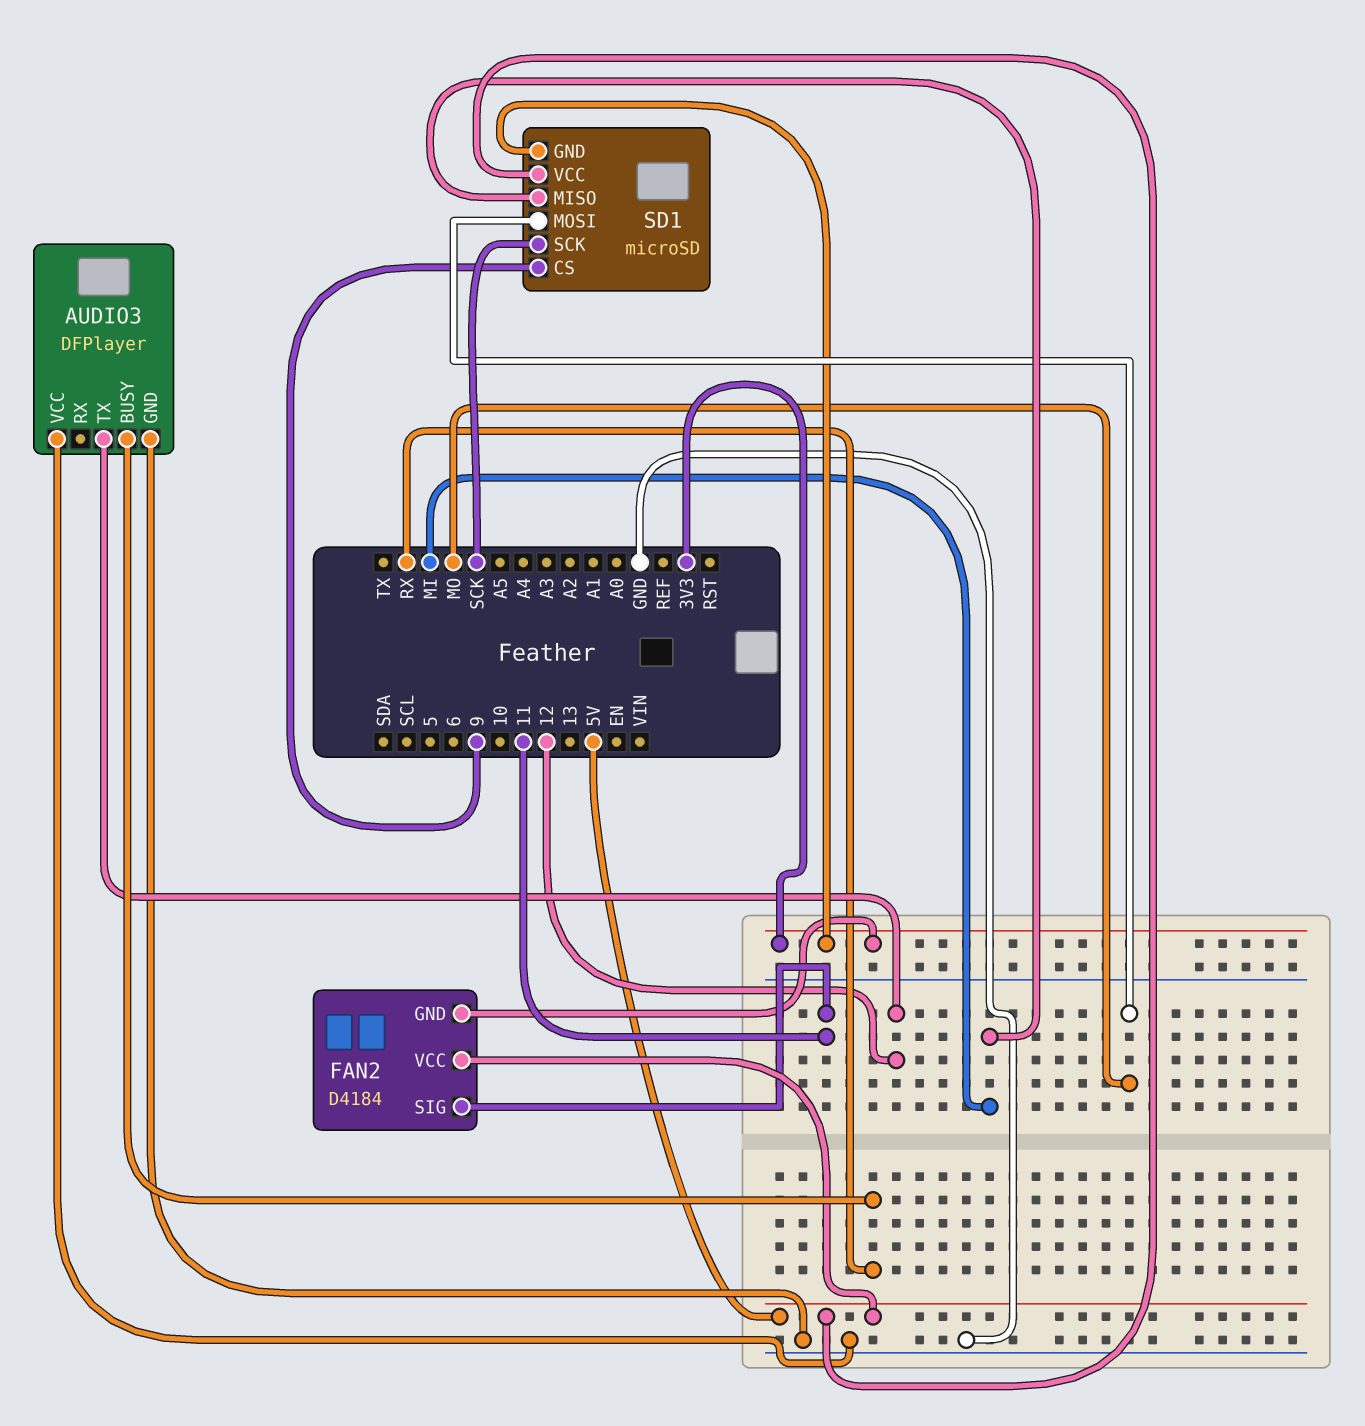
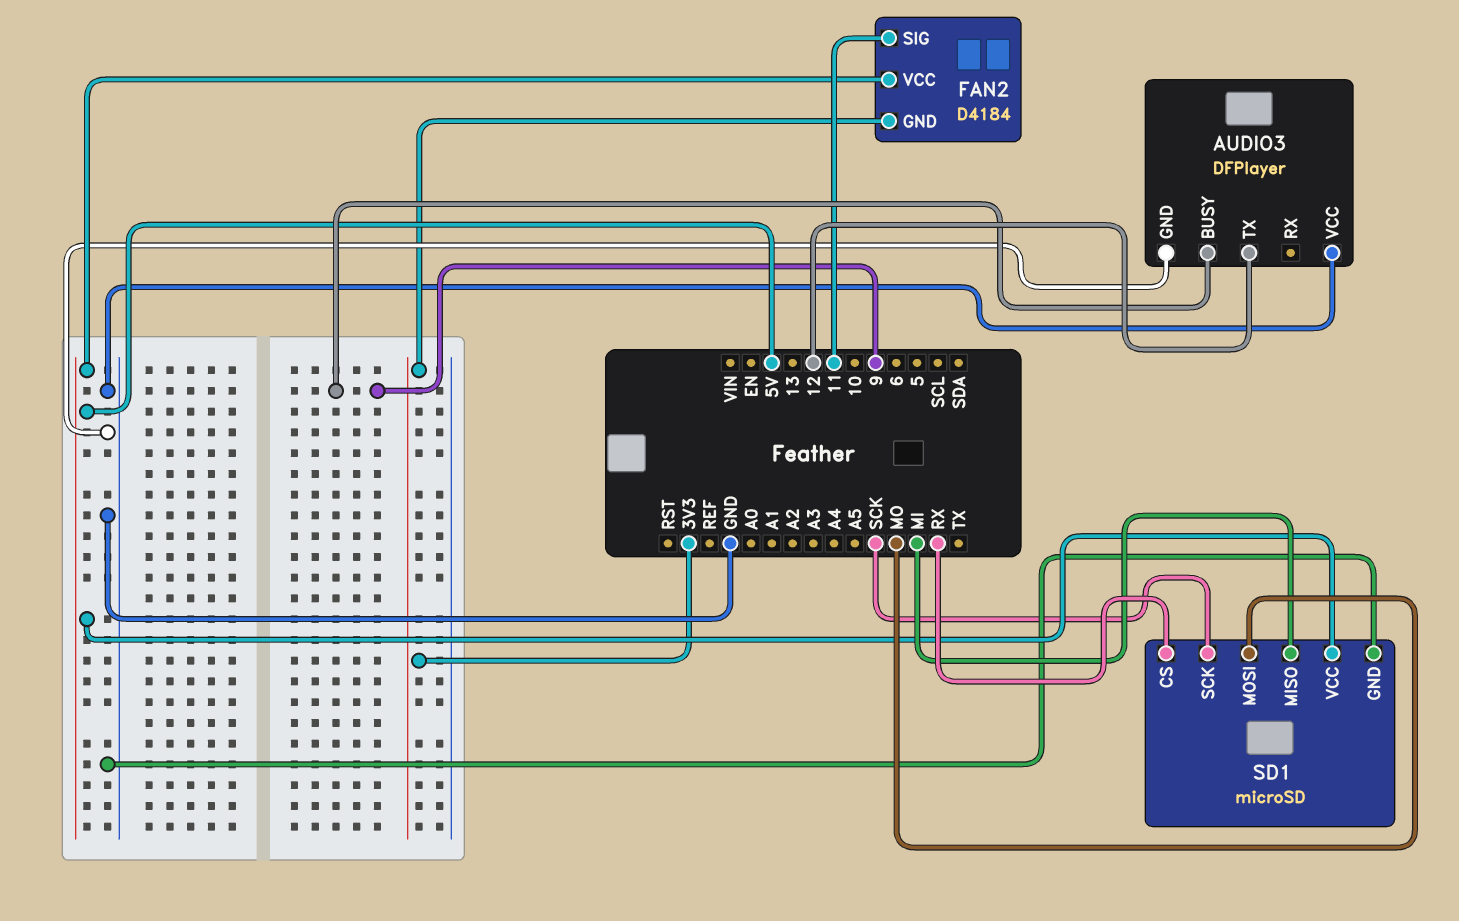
AUDIO3 pin BUSY: RX -> 9
SD1 pin CS: 9 -> RX
SD1 pin GND: 3V3 -> GND

